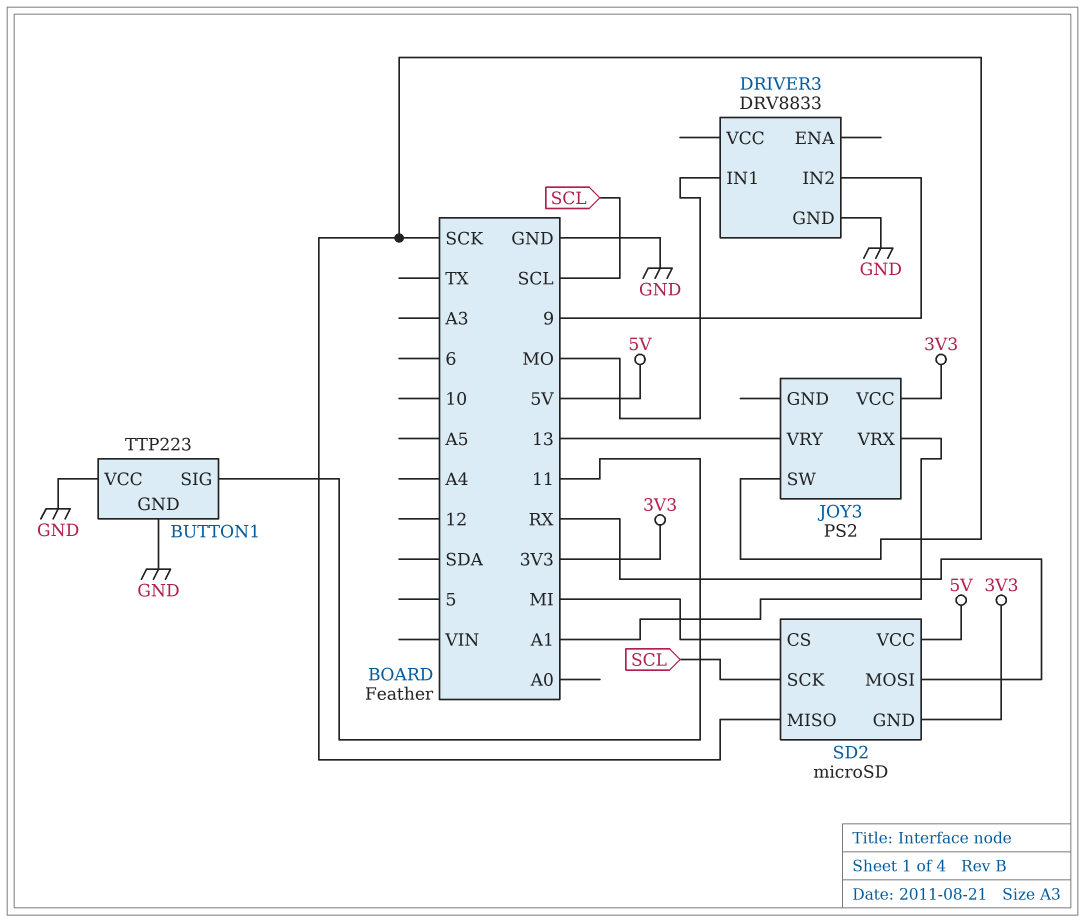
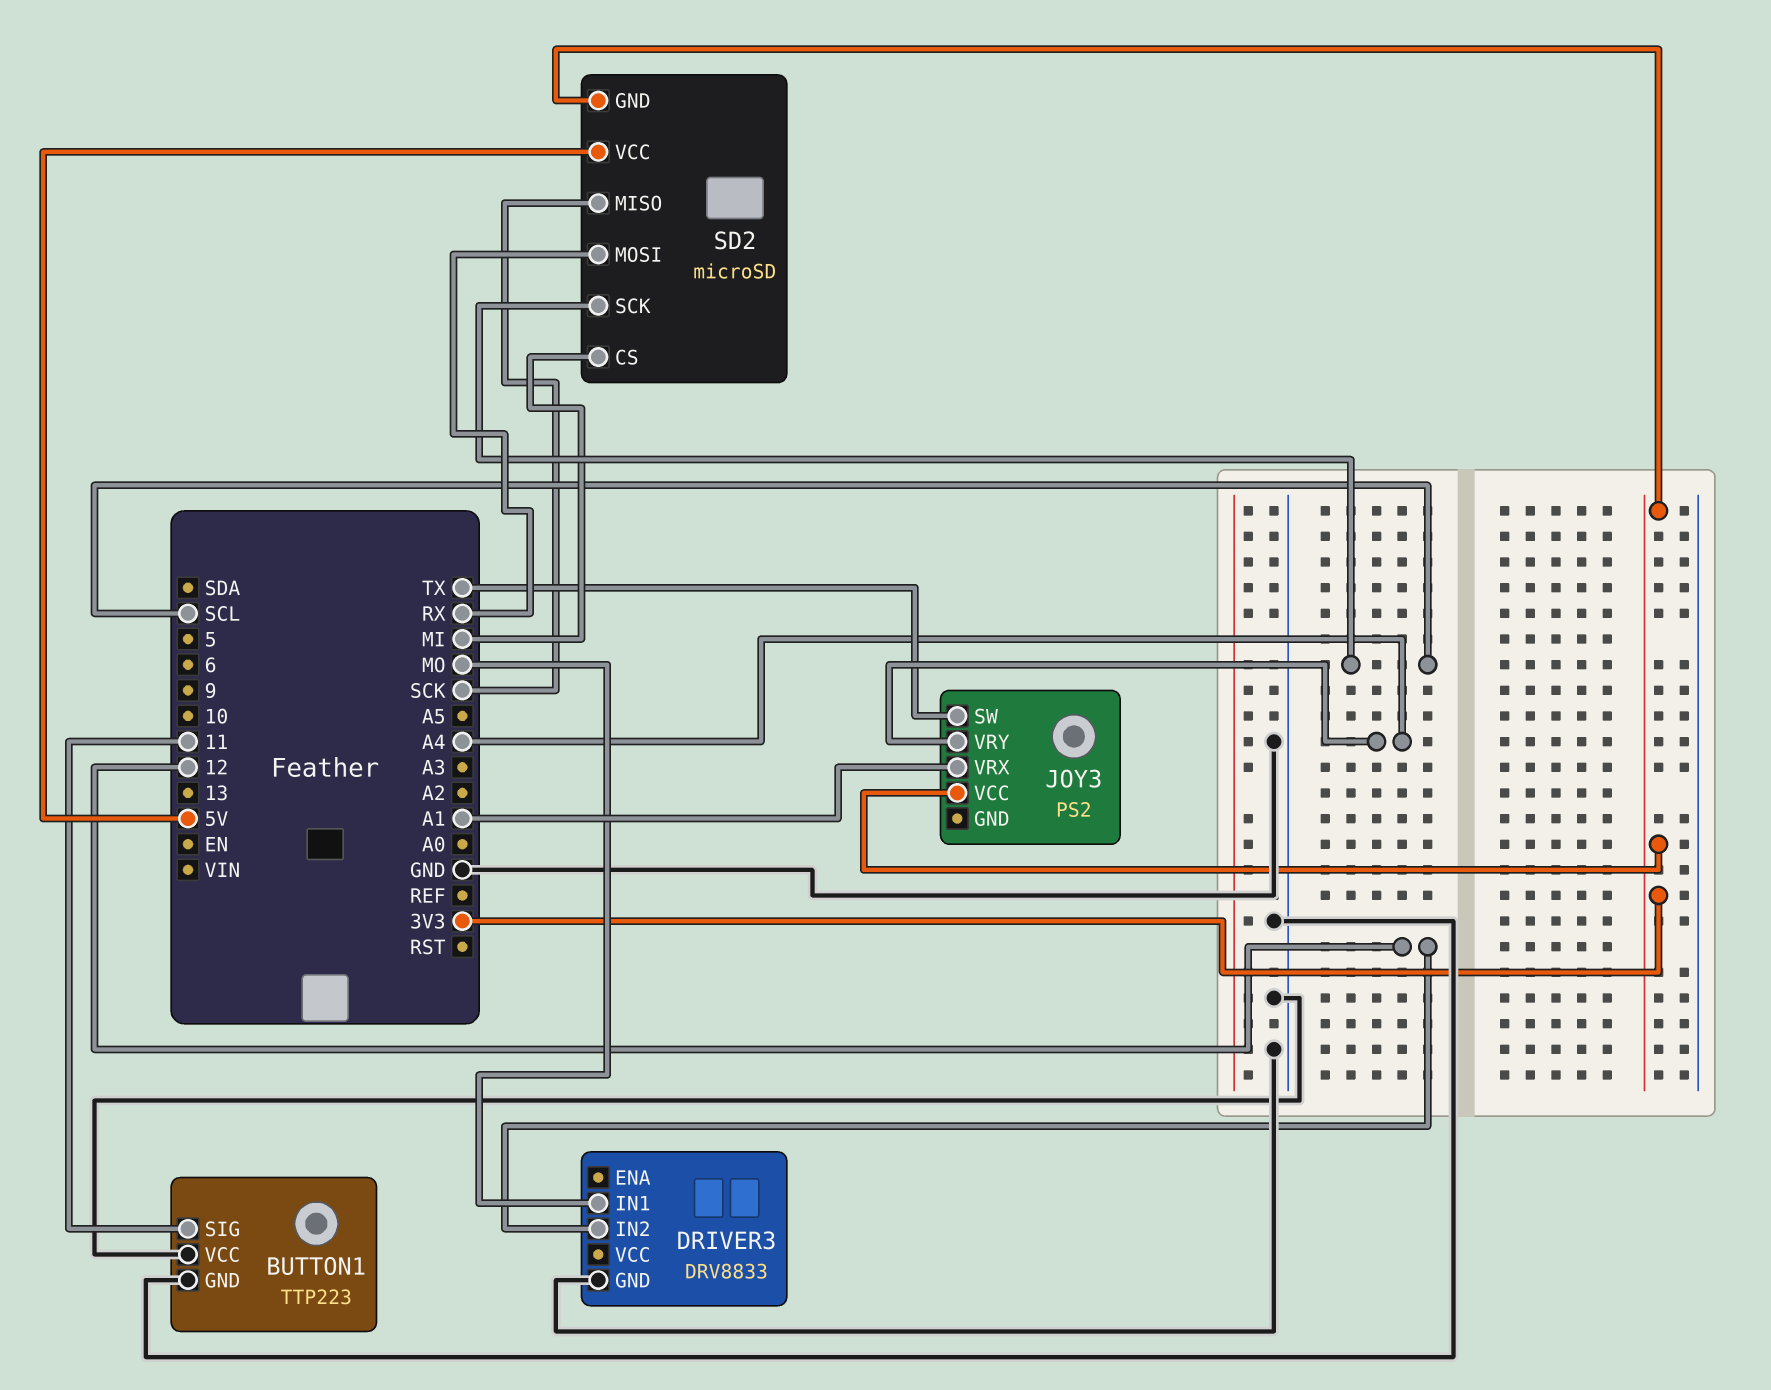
DRIVER3 pin IN2: 9 -> 12
JOY3 pin SW: SCK -> TX
JOY3 pin VRY: 13 -> A4

